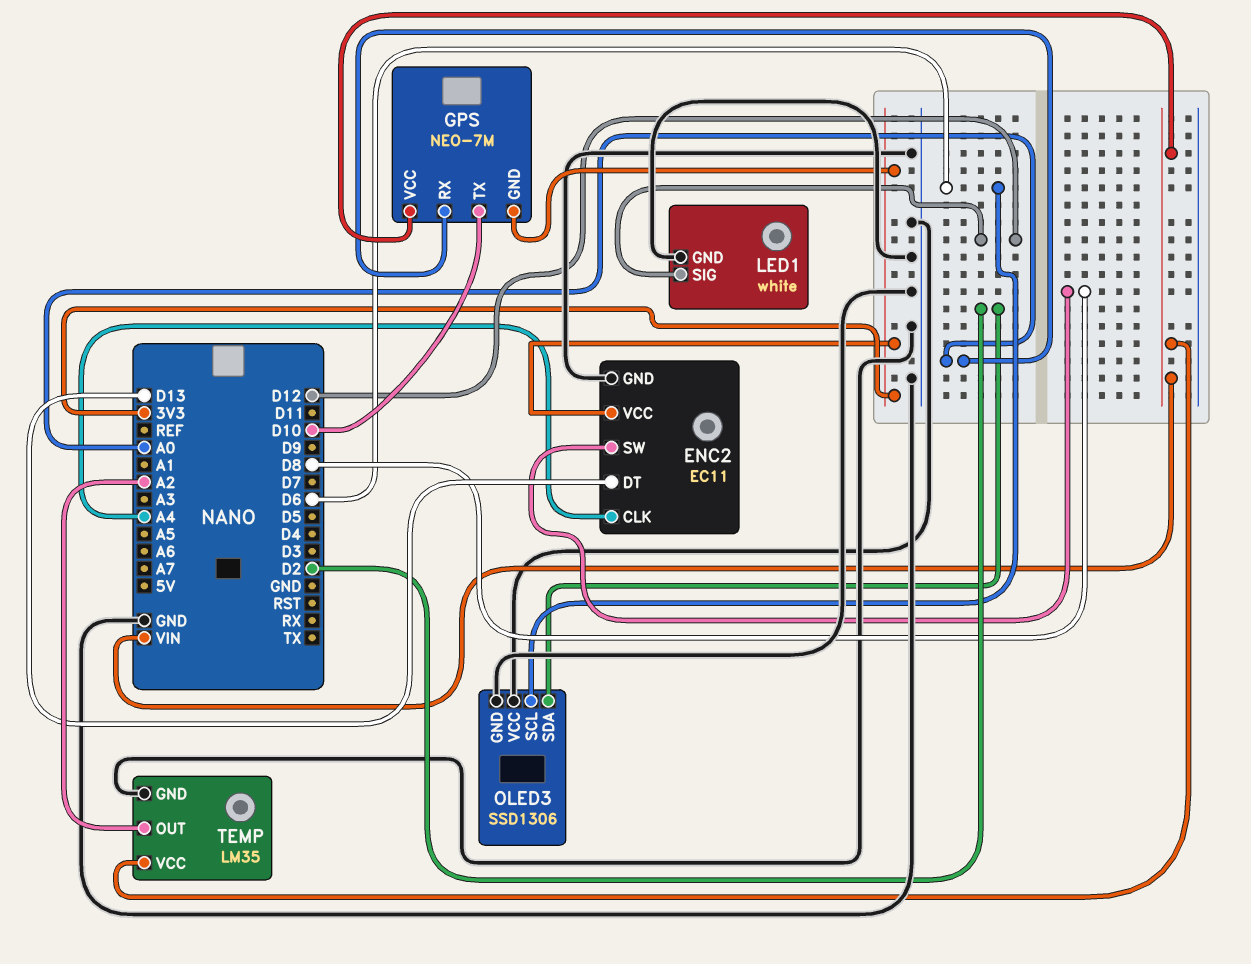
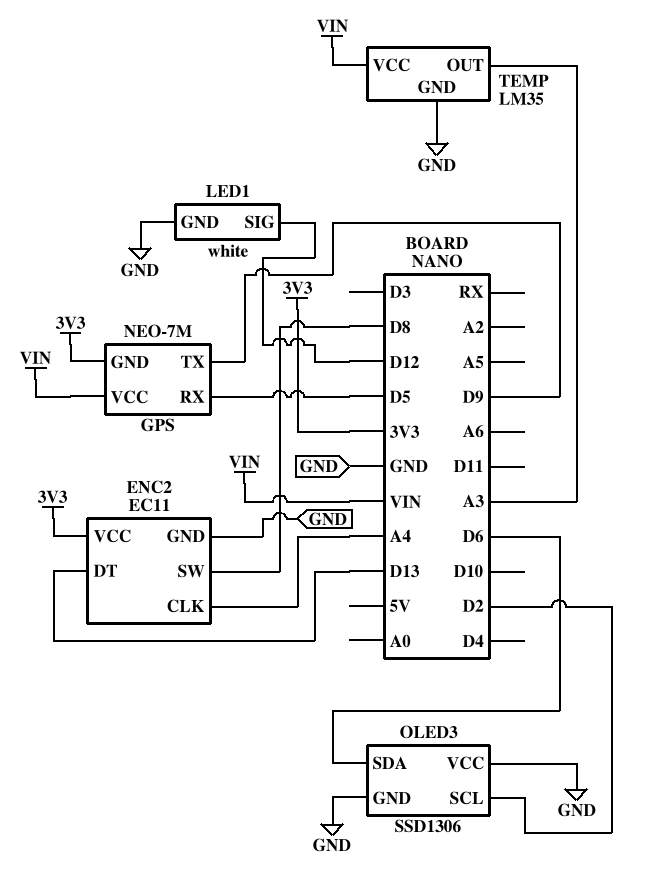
GPS pin RX: A0 -> D5
GPS pin TX: D10 -> D9
OLED3 pin SCL: D6 -> D2
OLED3 pin SDA: D2 -> D6
TEMP pin OUT: A2 -> A3

